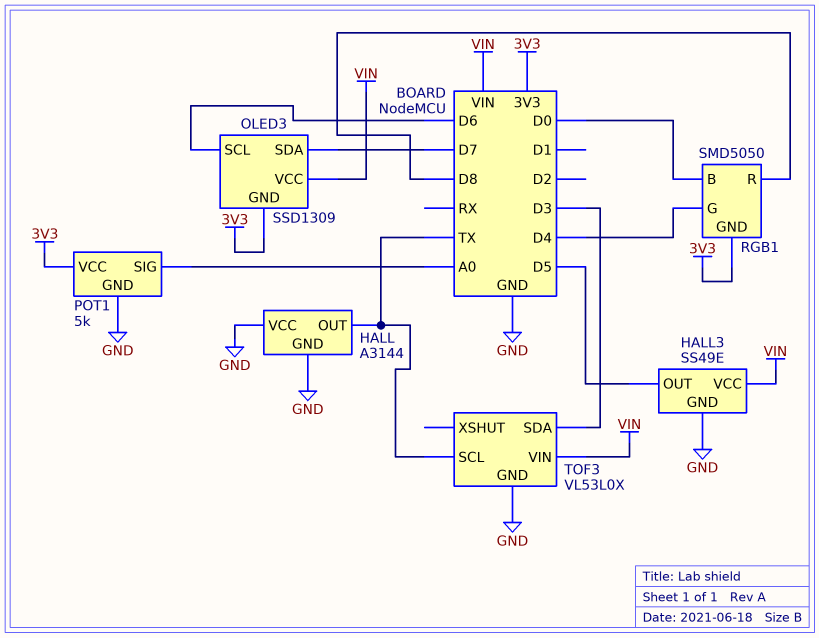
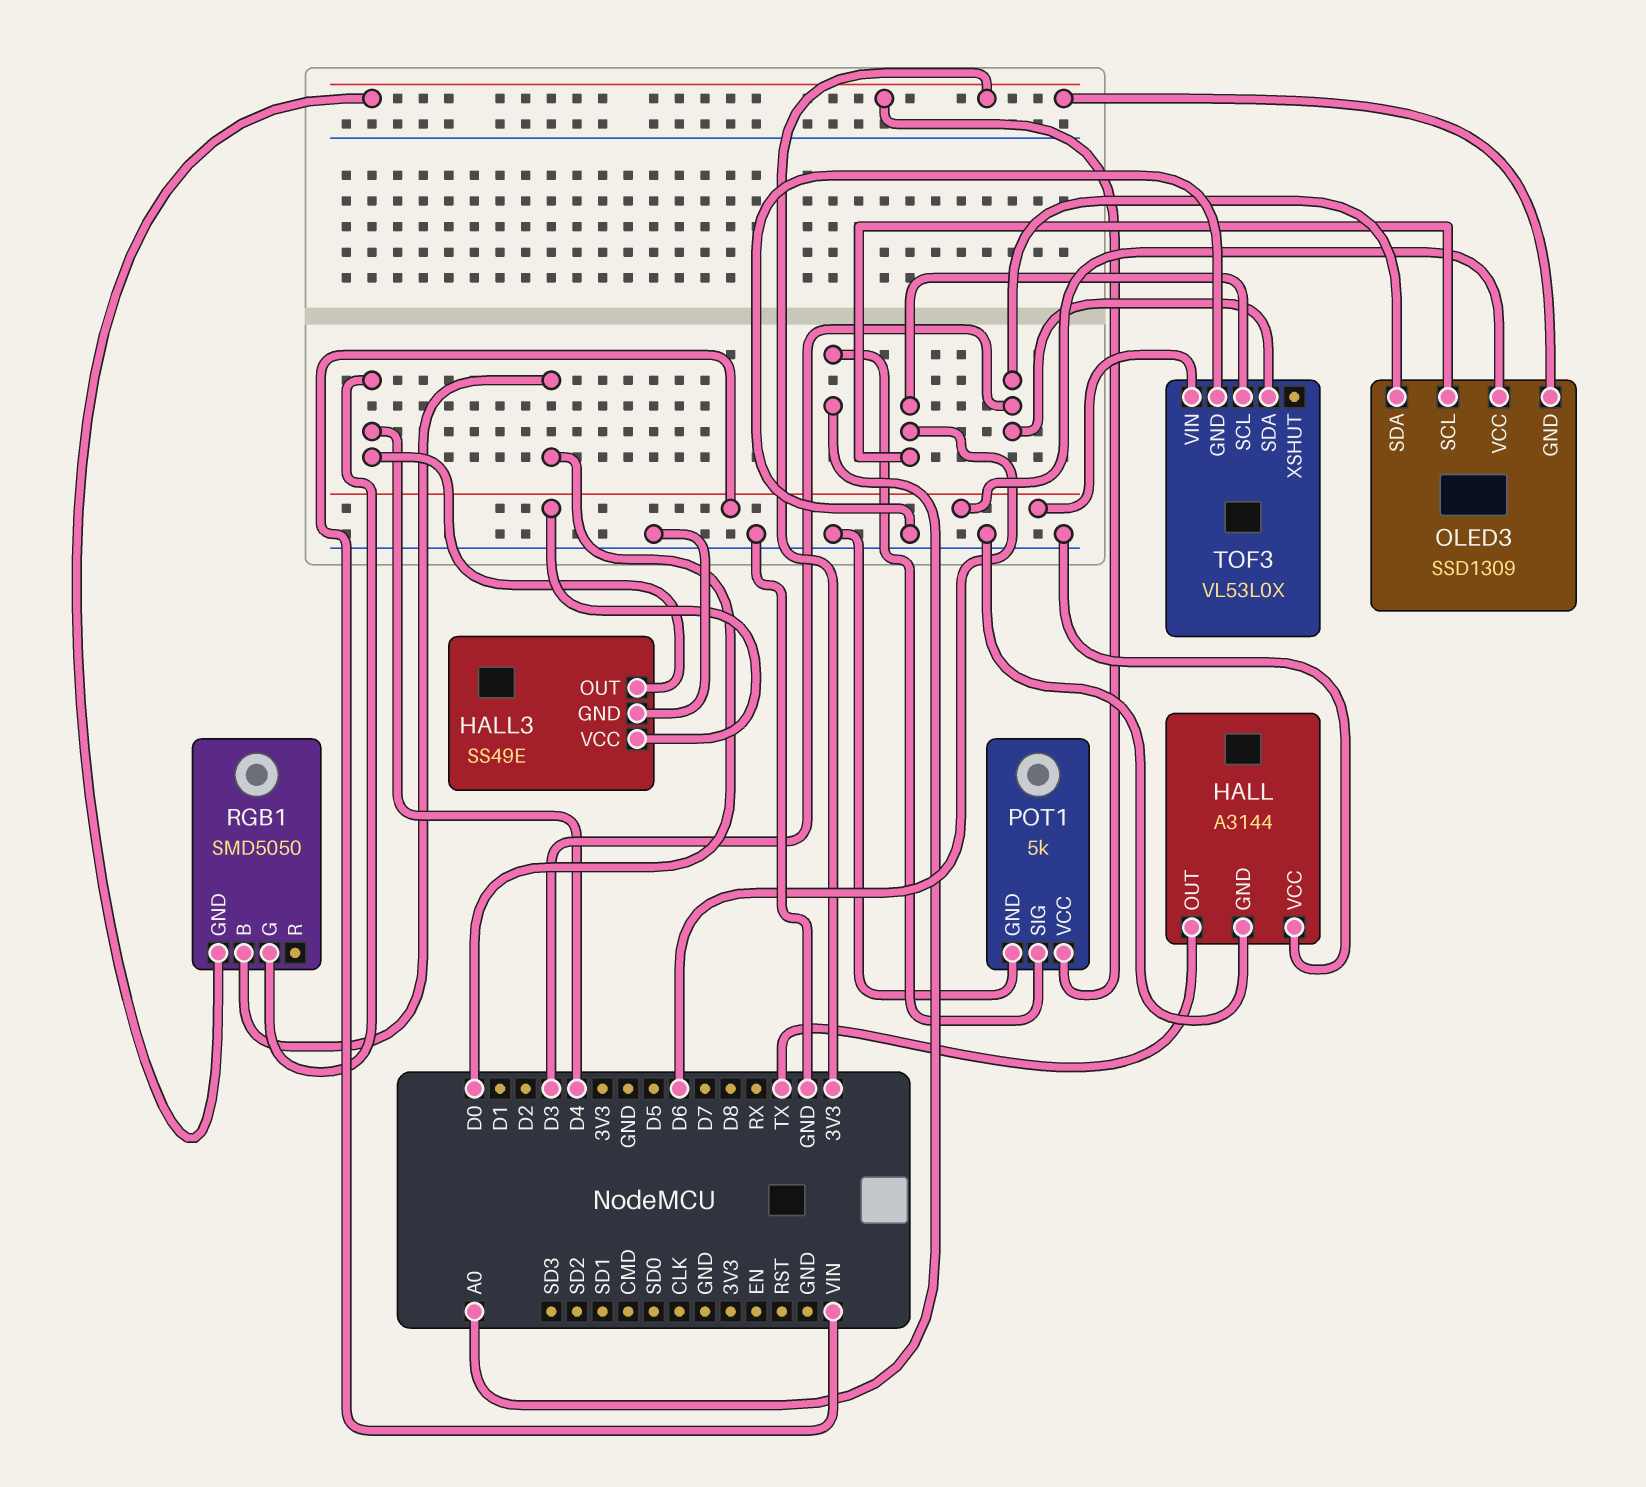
HALL3 pin OUT: D5 -> D4
OLED3 pin SDA: D7 -> D3
RGB1 pin R: D8 -> none
TOF3 pin SCL: TX -> D6

